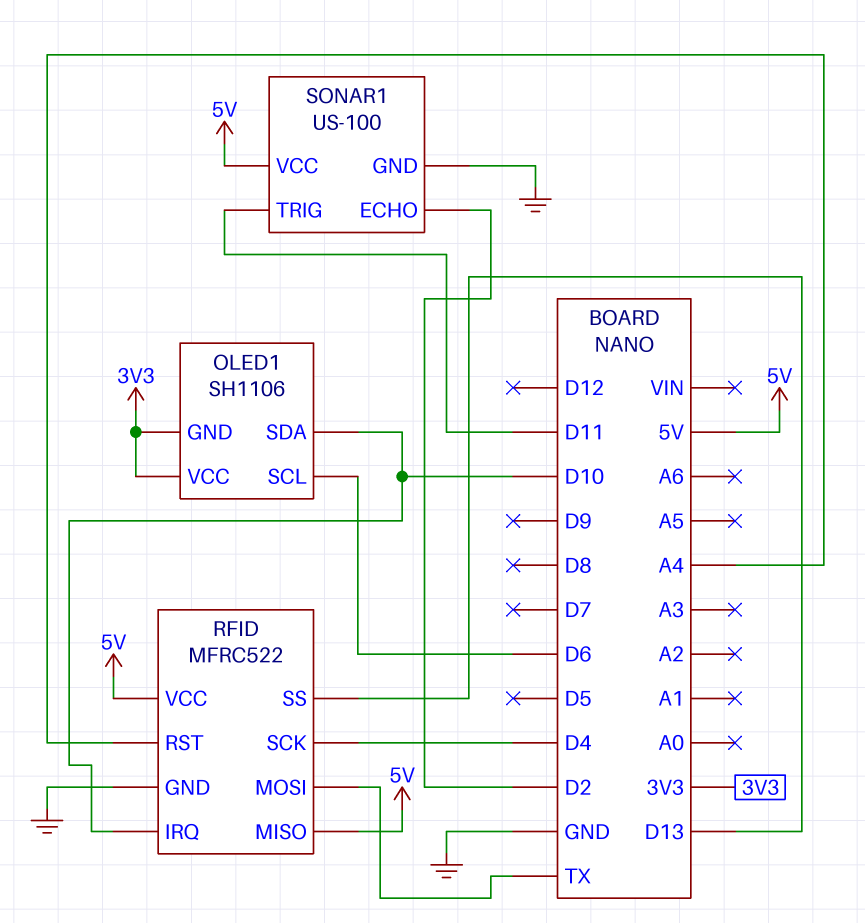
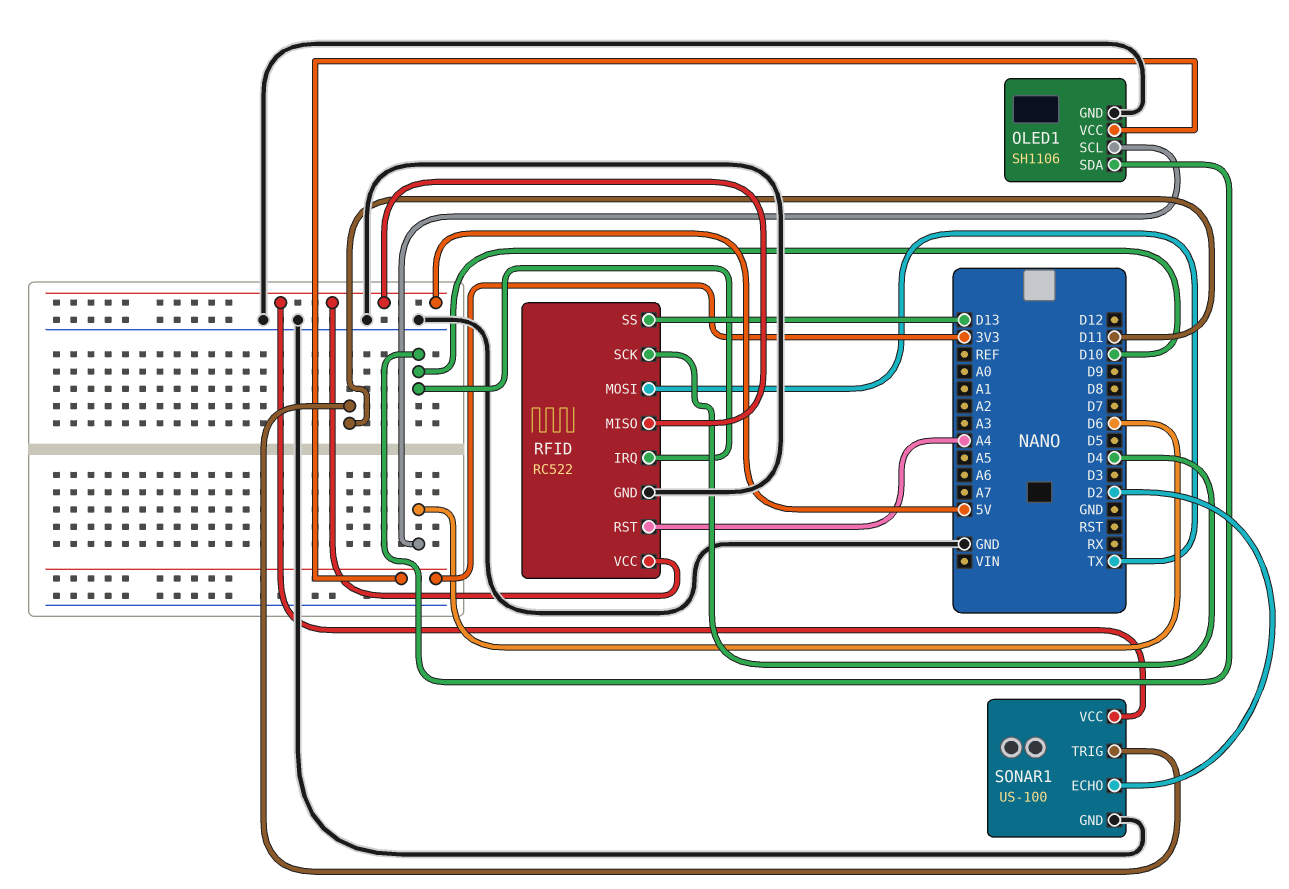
OLED1 pin GND: 3V3 -> GND
RFID: MFRC522 -> RC522

